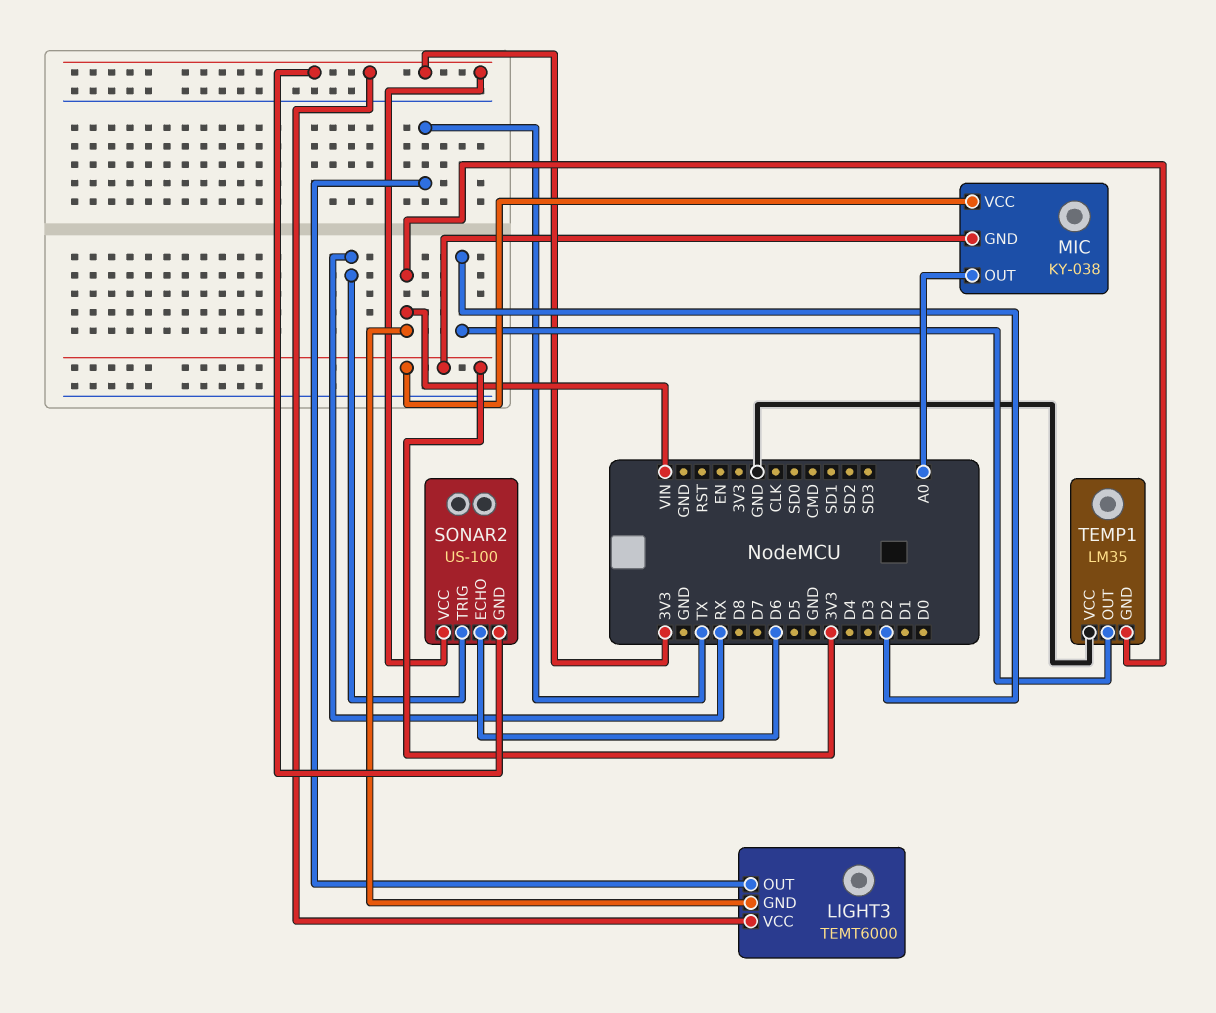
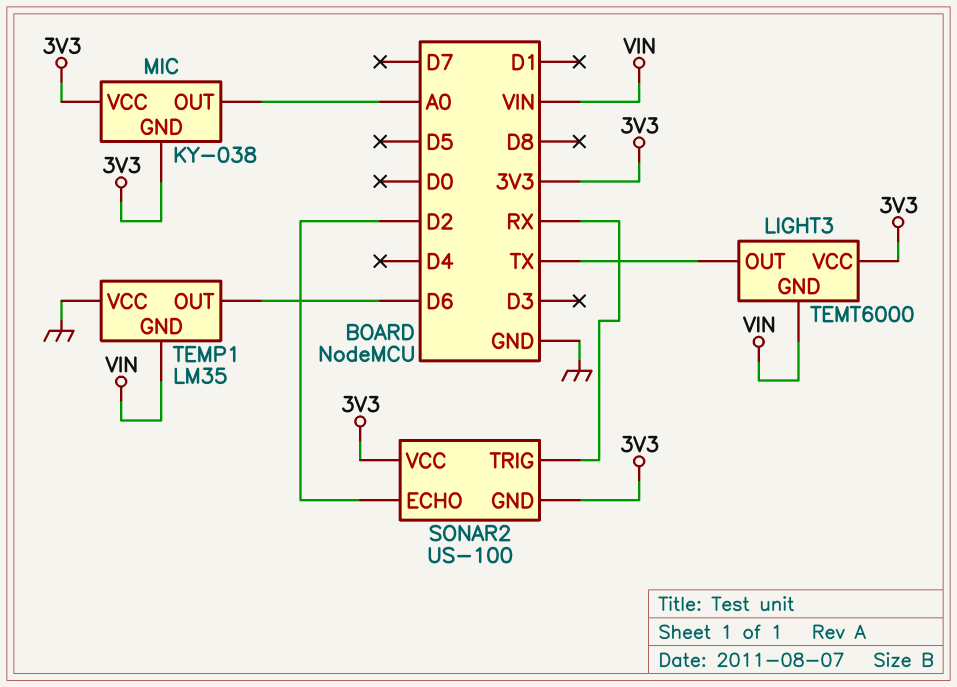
SONAR2 pin ECHO: D6 -> D2
TEMP1 pin OUT: D2 -> D6

